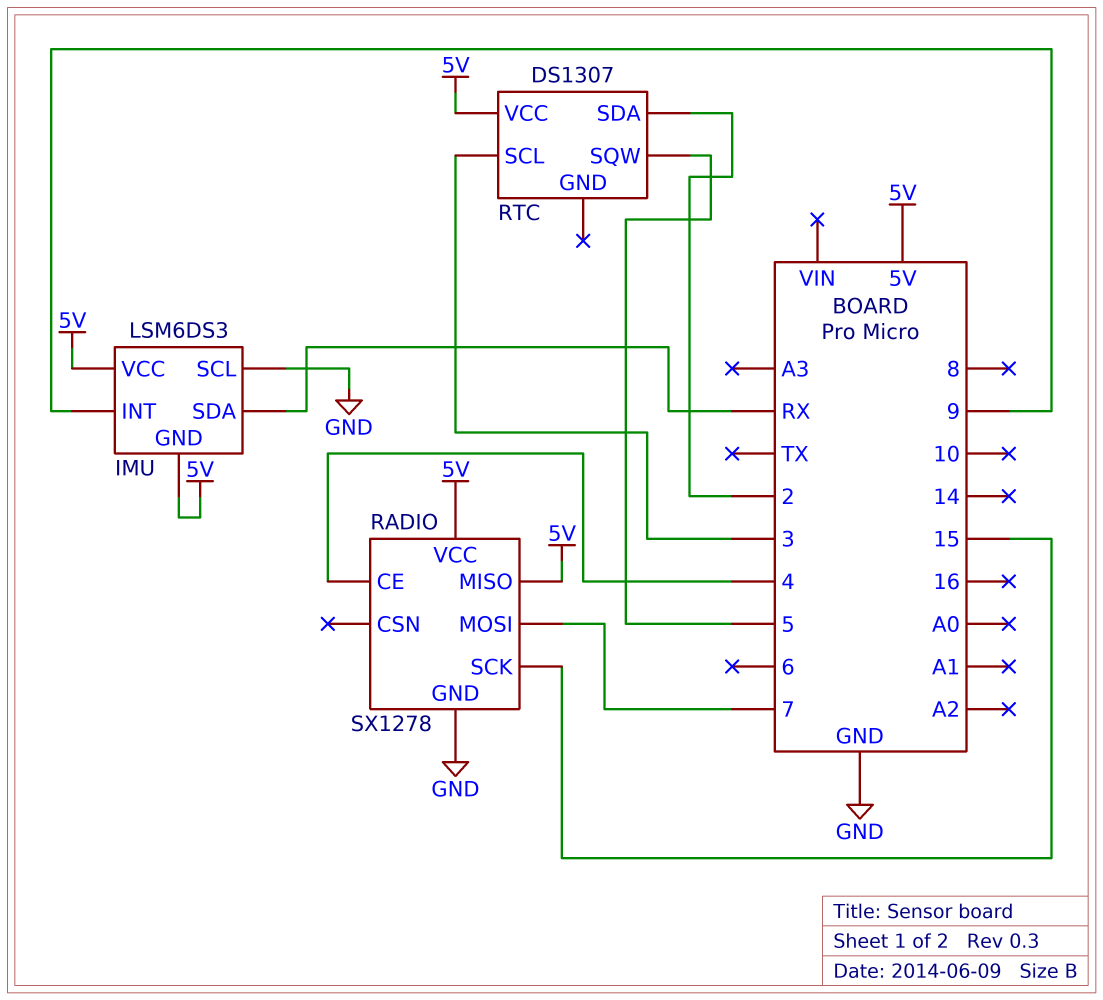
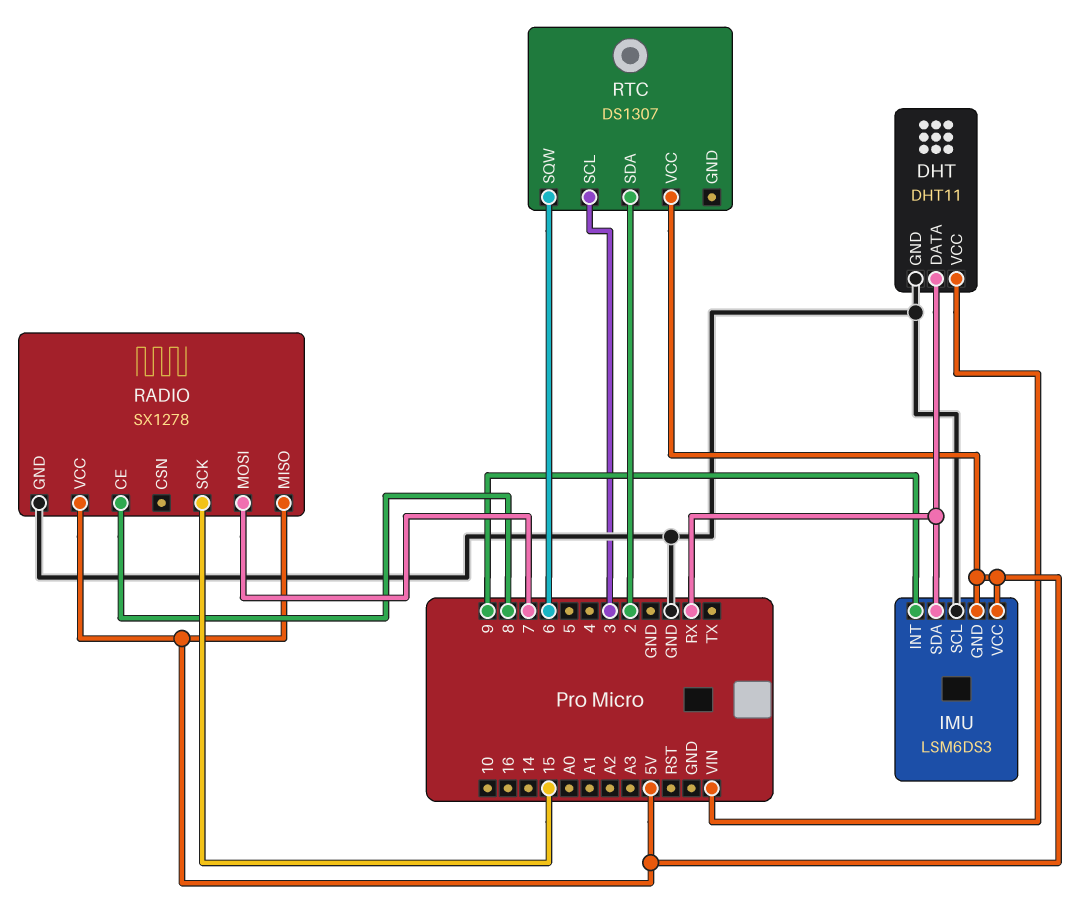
DHT: none -> DHT11
DHT pin DATA: none -> RX
DHT pin GND: none -> GND
DHT pin VCC: none -> VIN
RADIO pin CE: 4 -> 8
RTC pin SQW: 5 -> 6

